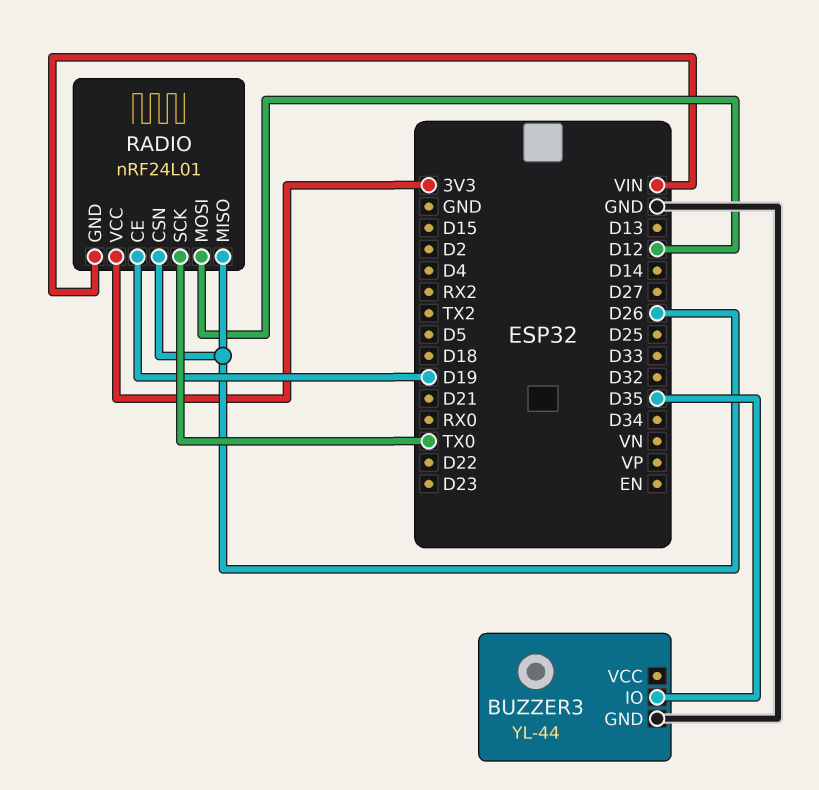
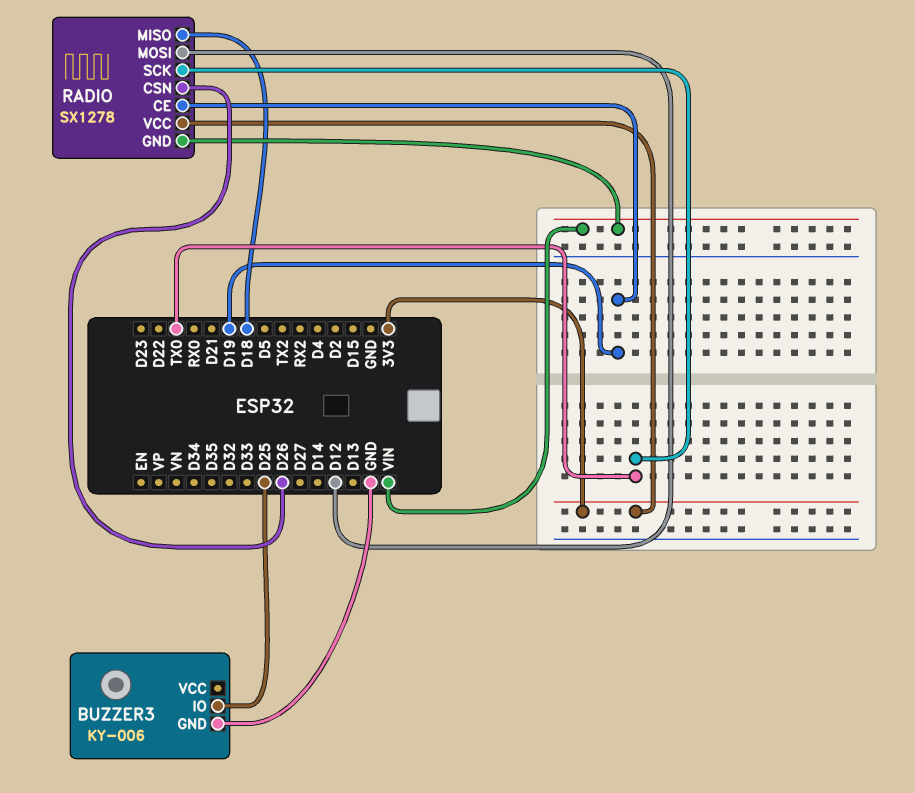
BUZZER3: YL-44 -> KY-006
BUZZER3 pin IO: D35 -> D25
RADIO: nRF24L01 -> SX1278
RADIO pin MISO: D26 -> D18

